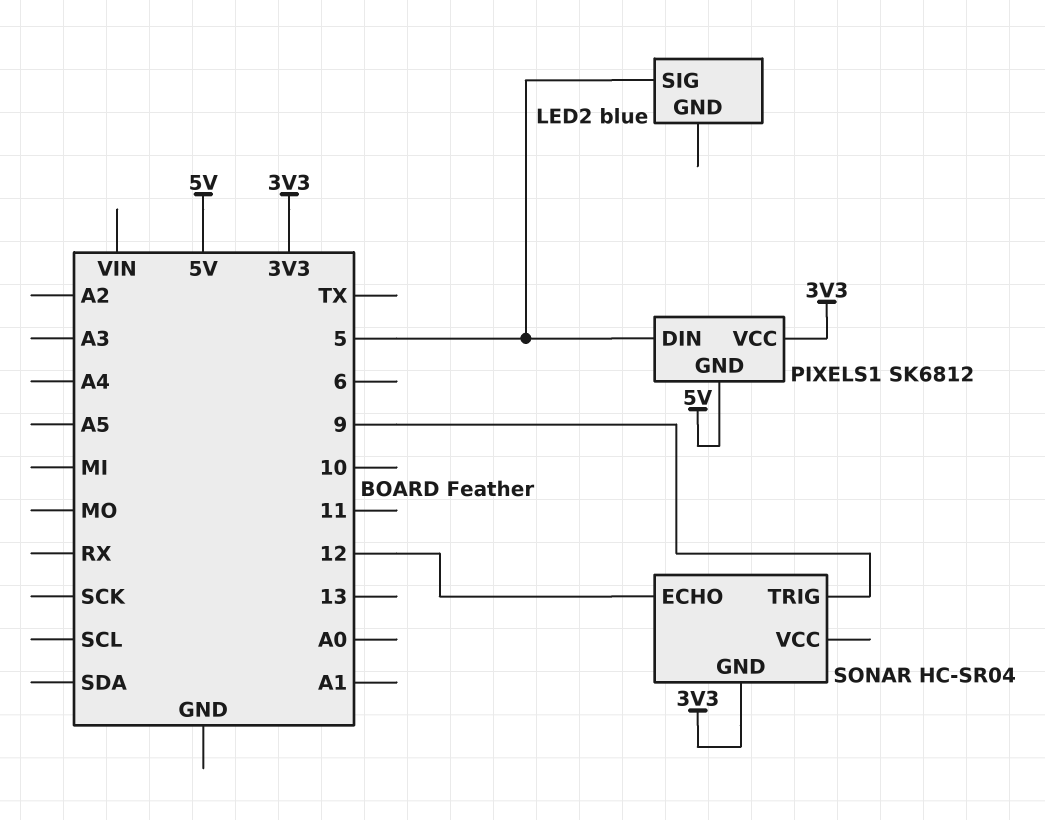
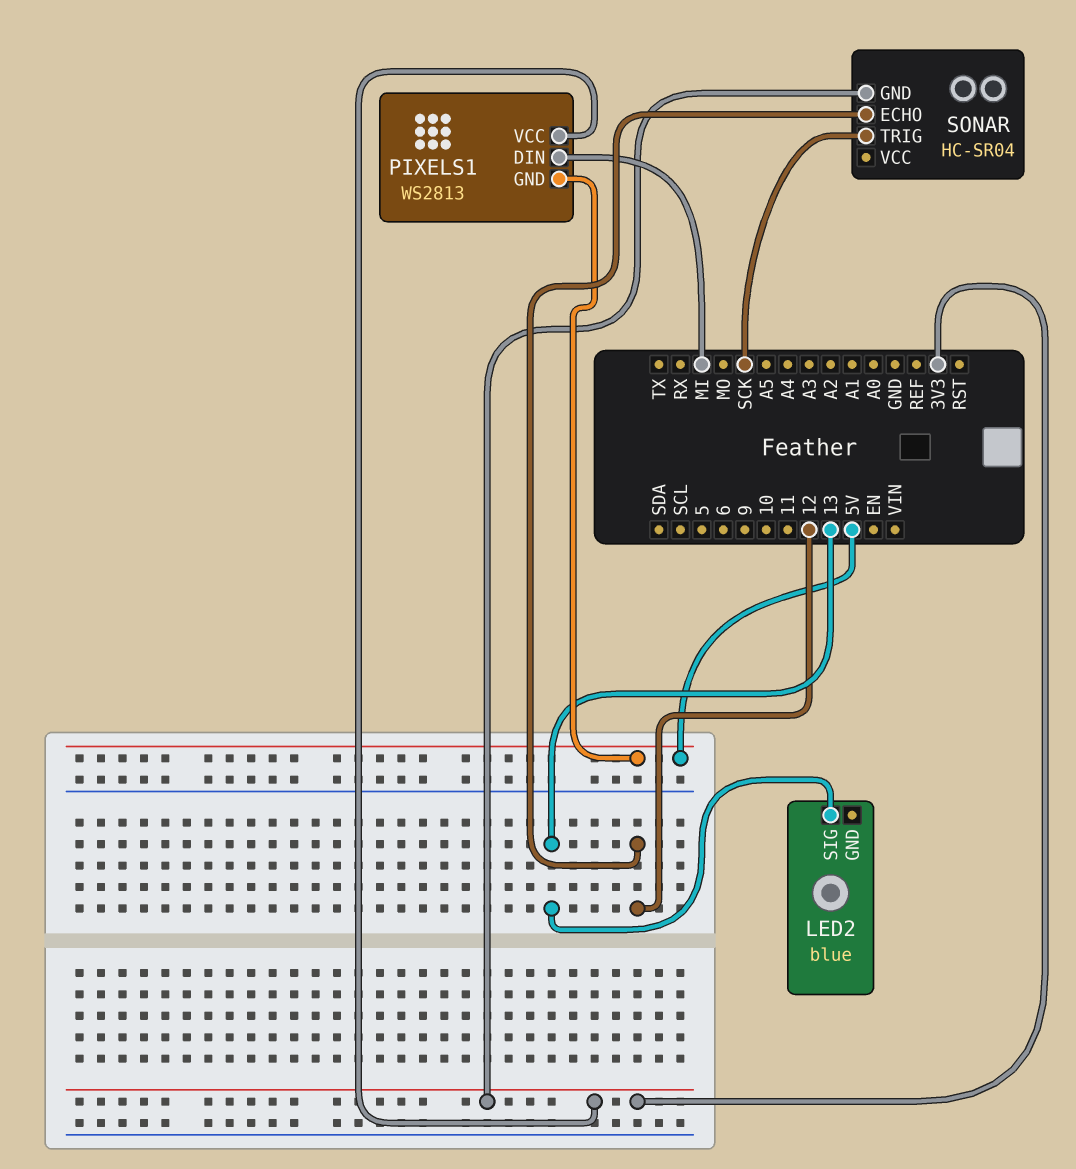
LED2 pin SIG: 5 -> 13
PIXELS1: SK6812 -> WS2813
PIXELS1 pin DIN: 5 -> MI
SONAR pin TRIG: 9 -> SCK

